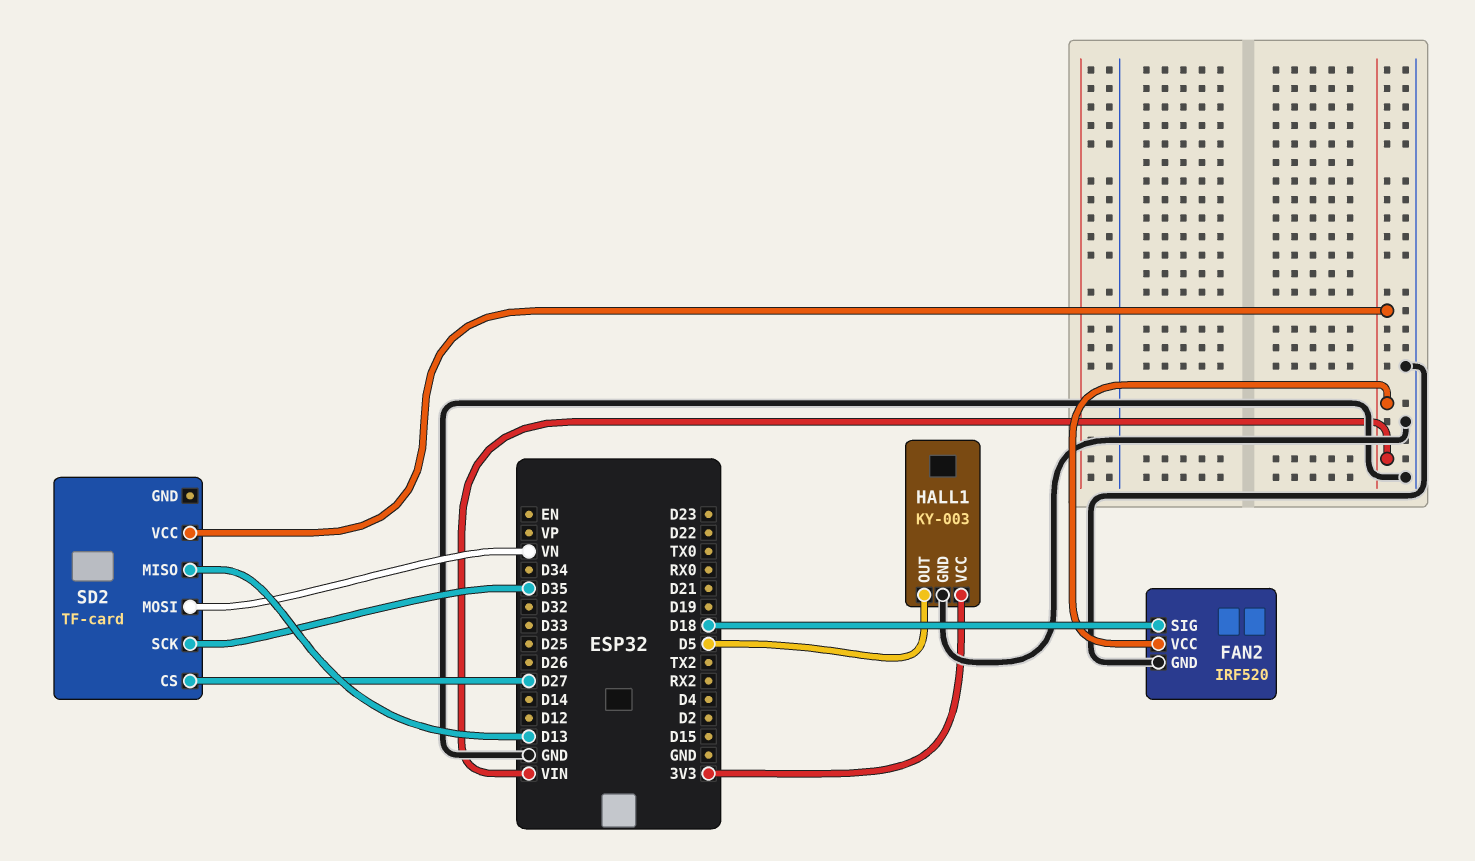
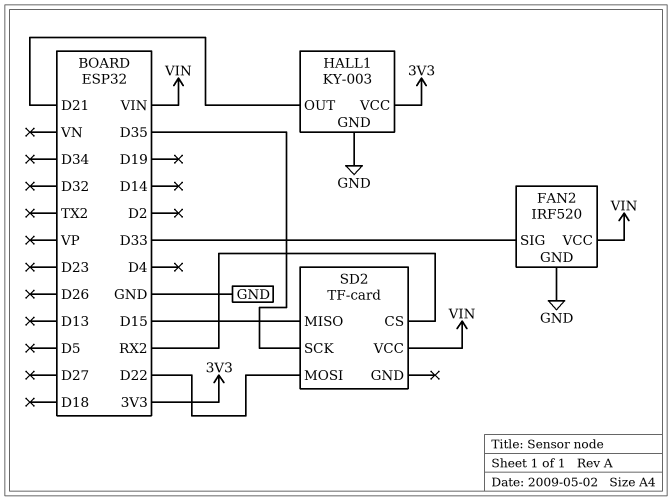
FAN2 pin SIG: D18 -> D33
HALL1 pin OUT: D5 -> D21
SD2 pin CS: D27 -> RX2
SD2 pin MISO: D13 -> D15
SD2 pin MOSI: VN -> D22

